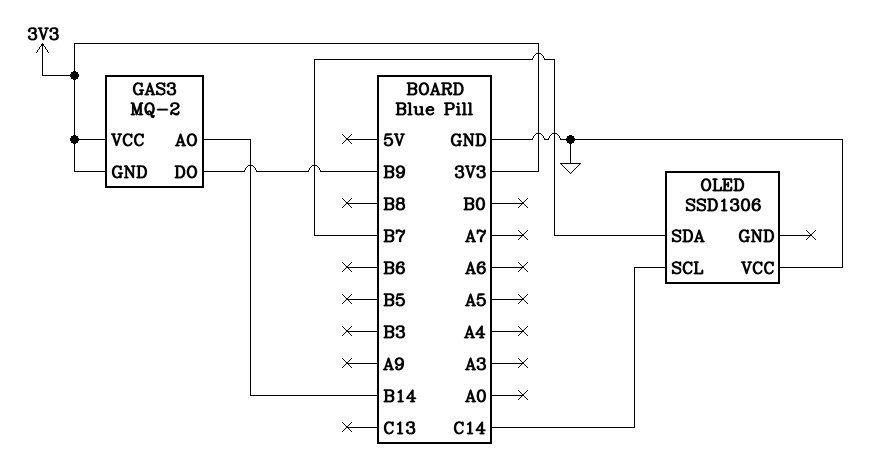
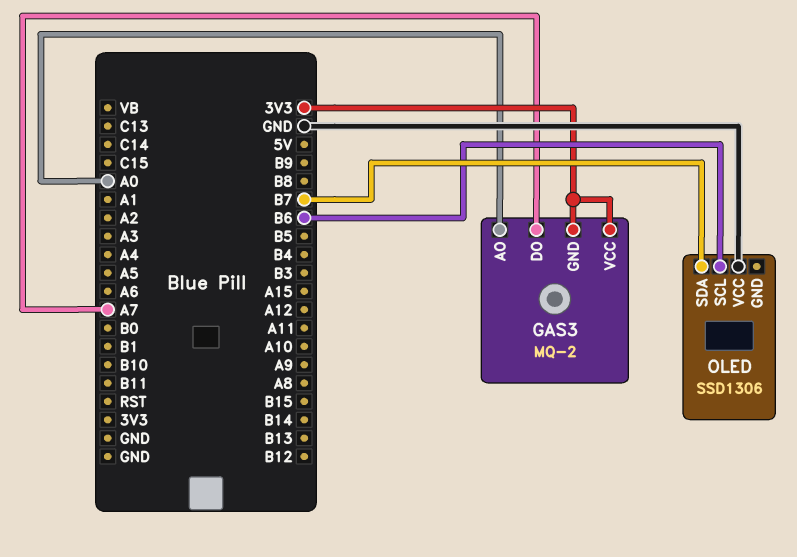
GAS3 pin AO: B14 -> A0
GAS3 pin DO: B9 -> A7
OLED pin SCL: C14 -> B6

